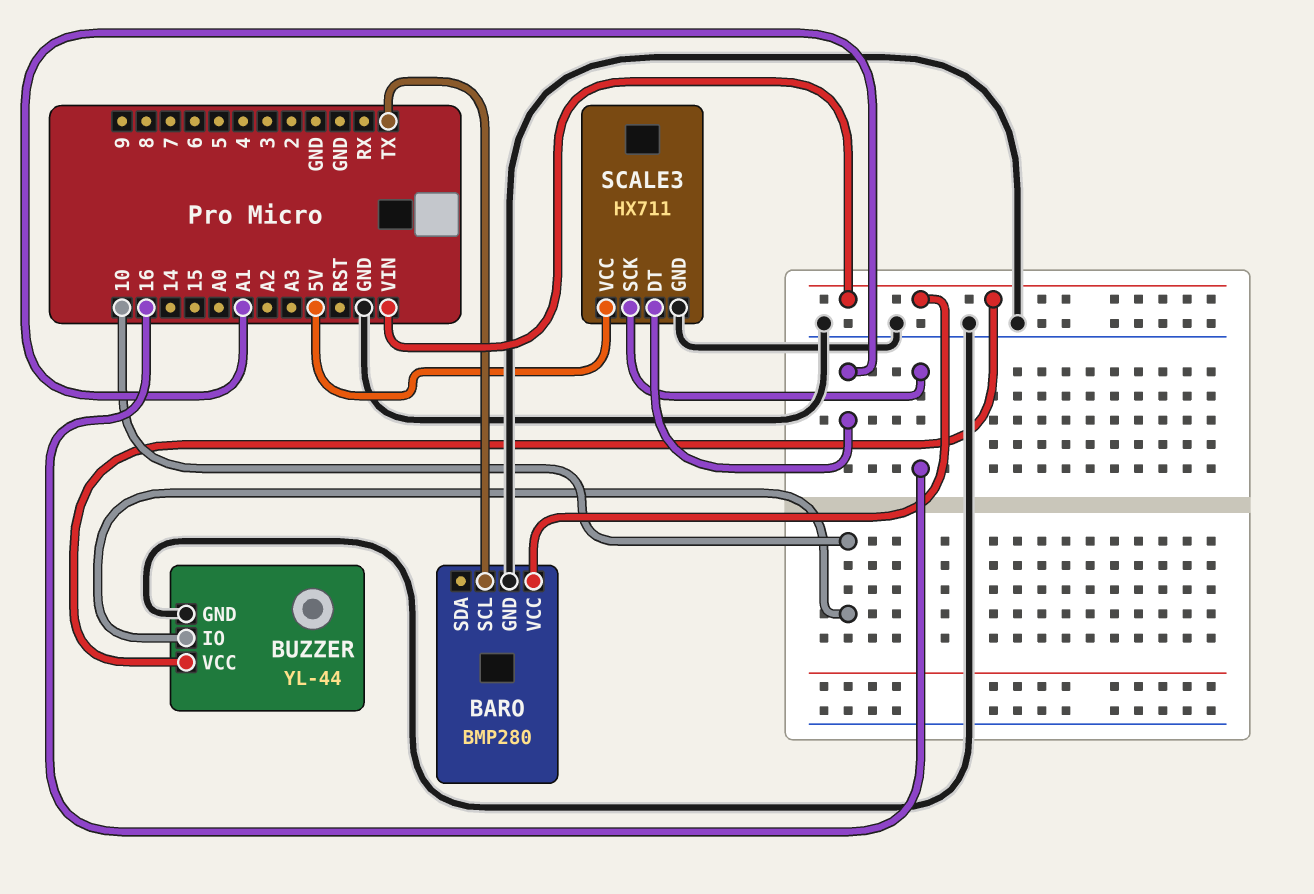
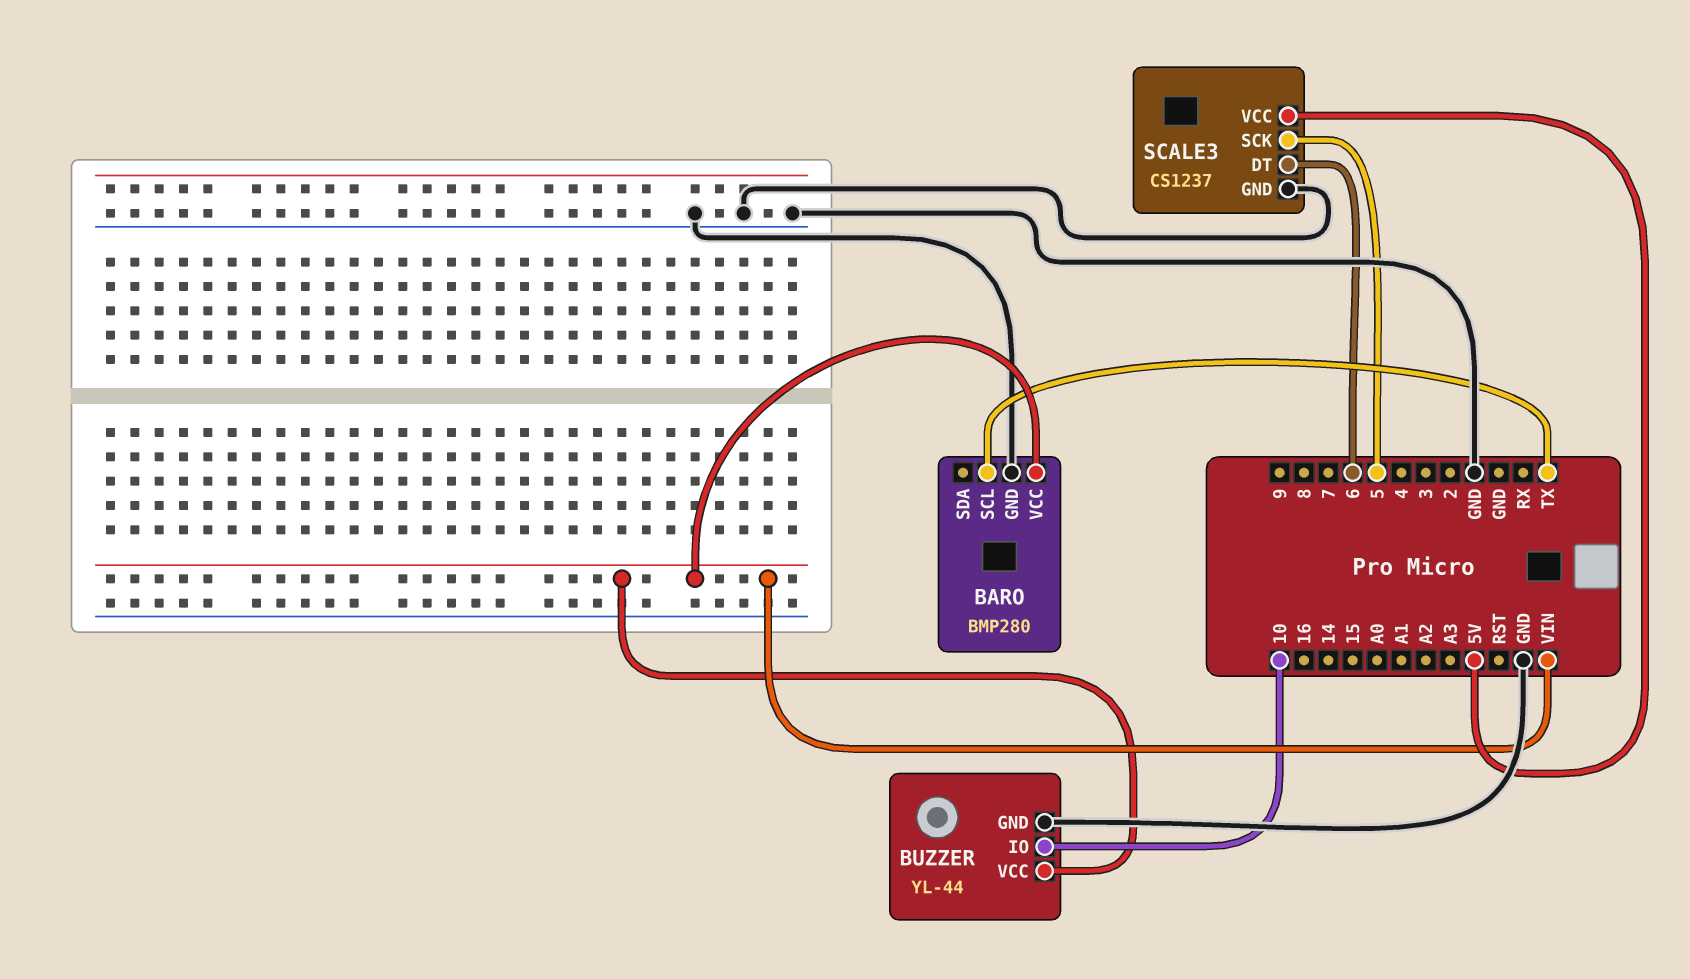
SCALE3: HX711 -> CS1237
SCALE3 pin DT: A1 -> 6
SCALE3 pin SCK: 16 -> 5

